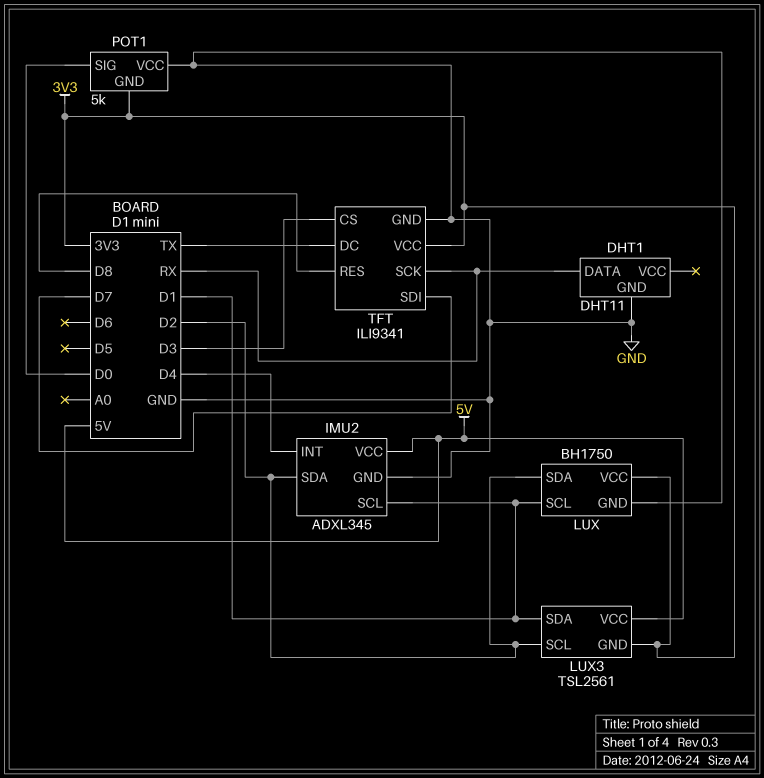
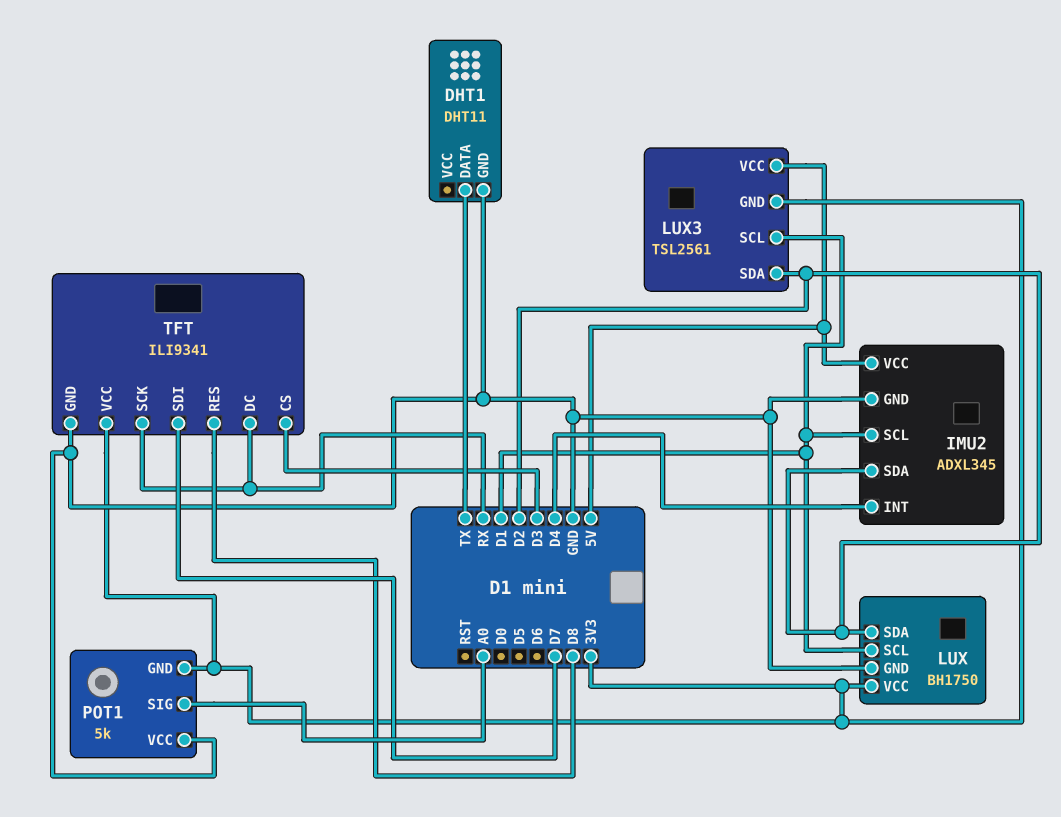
DHT1 pin DATA: RX -> TX
LUX3 pin SCL: D2 -> D1
LUX3 pin SDA: D1 -> D2
POT1 pin SIG: D0 -> A0
TFT pin DC: TX -> RX

